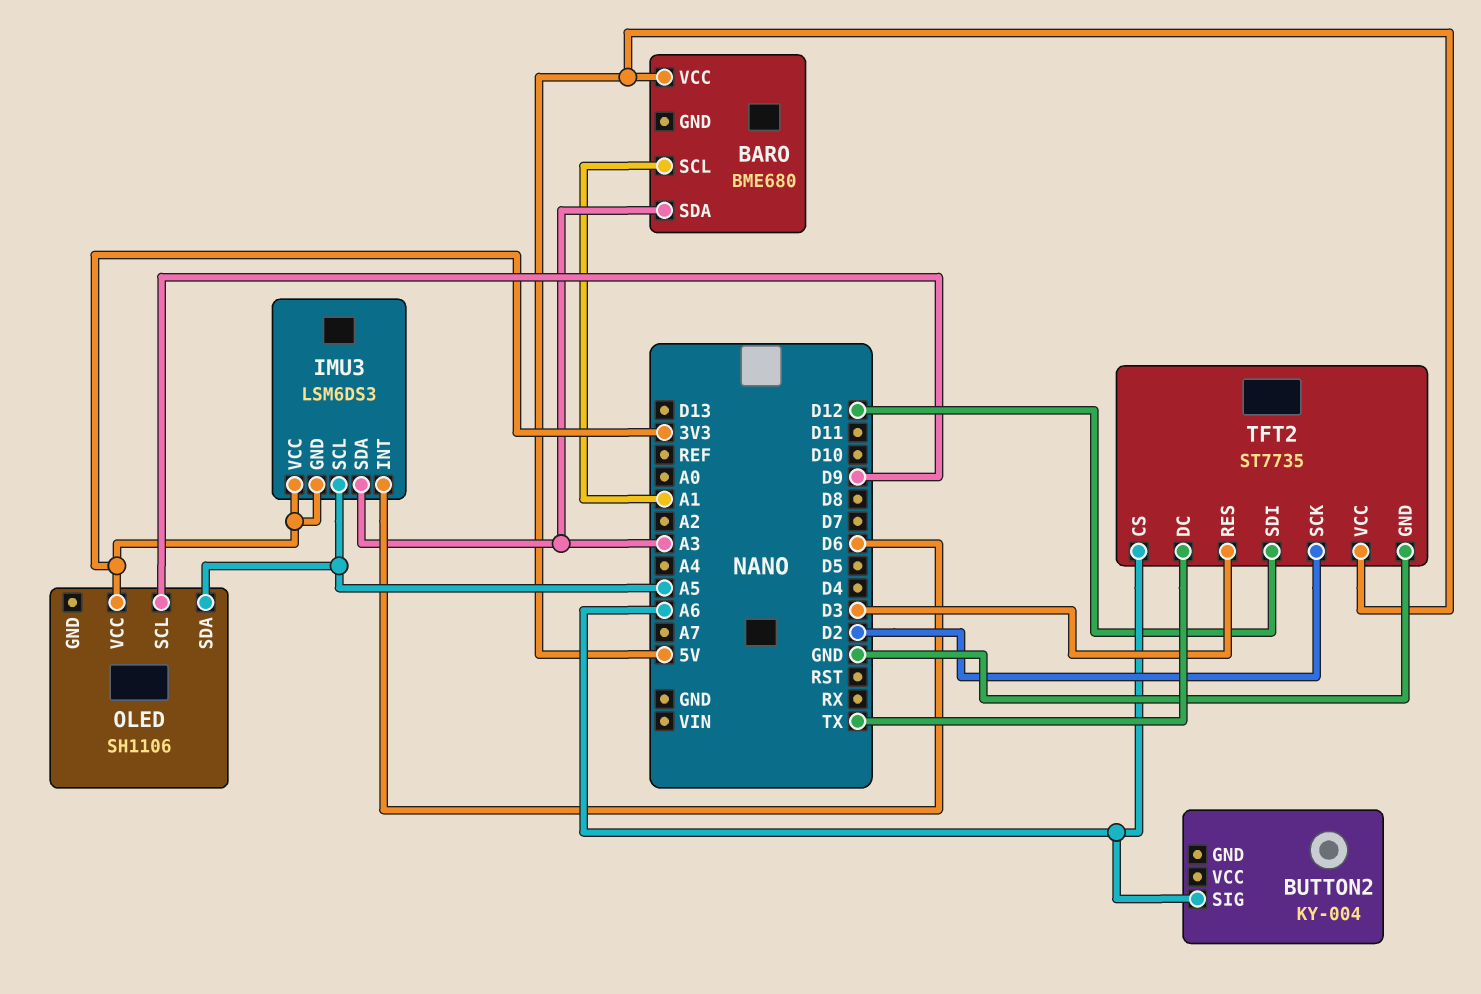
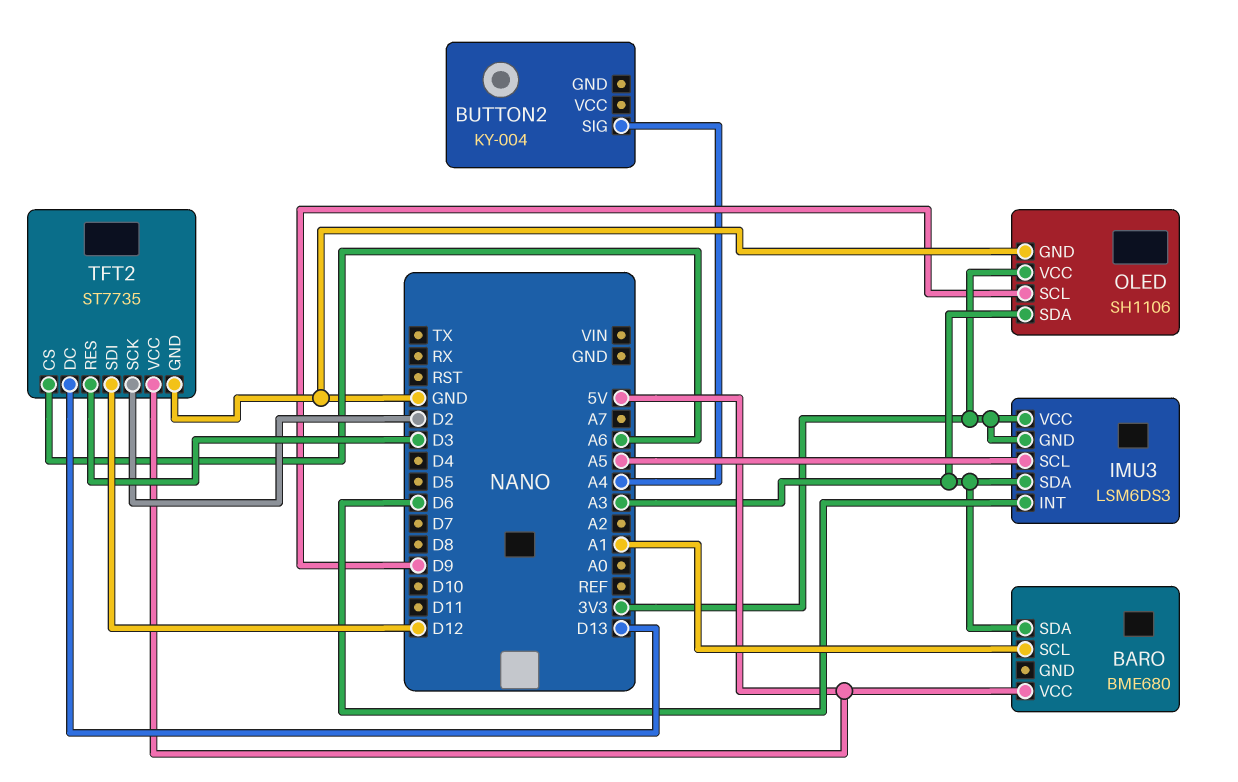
BUTTON2 pin SIG: A6 -> A4
OLED pin GND: none -> GND
OLED pin SDA: A5 -> A3
TFT2 pin DC: TX -> D13

